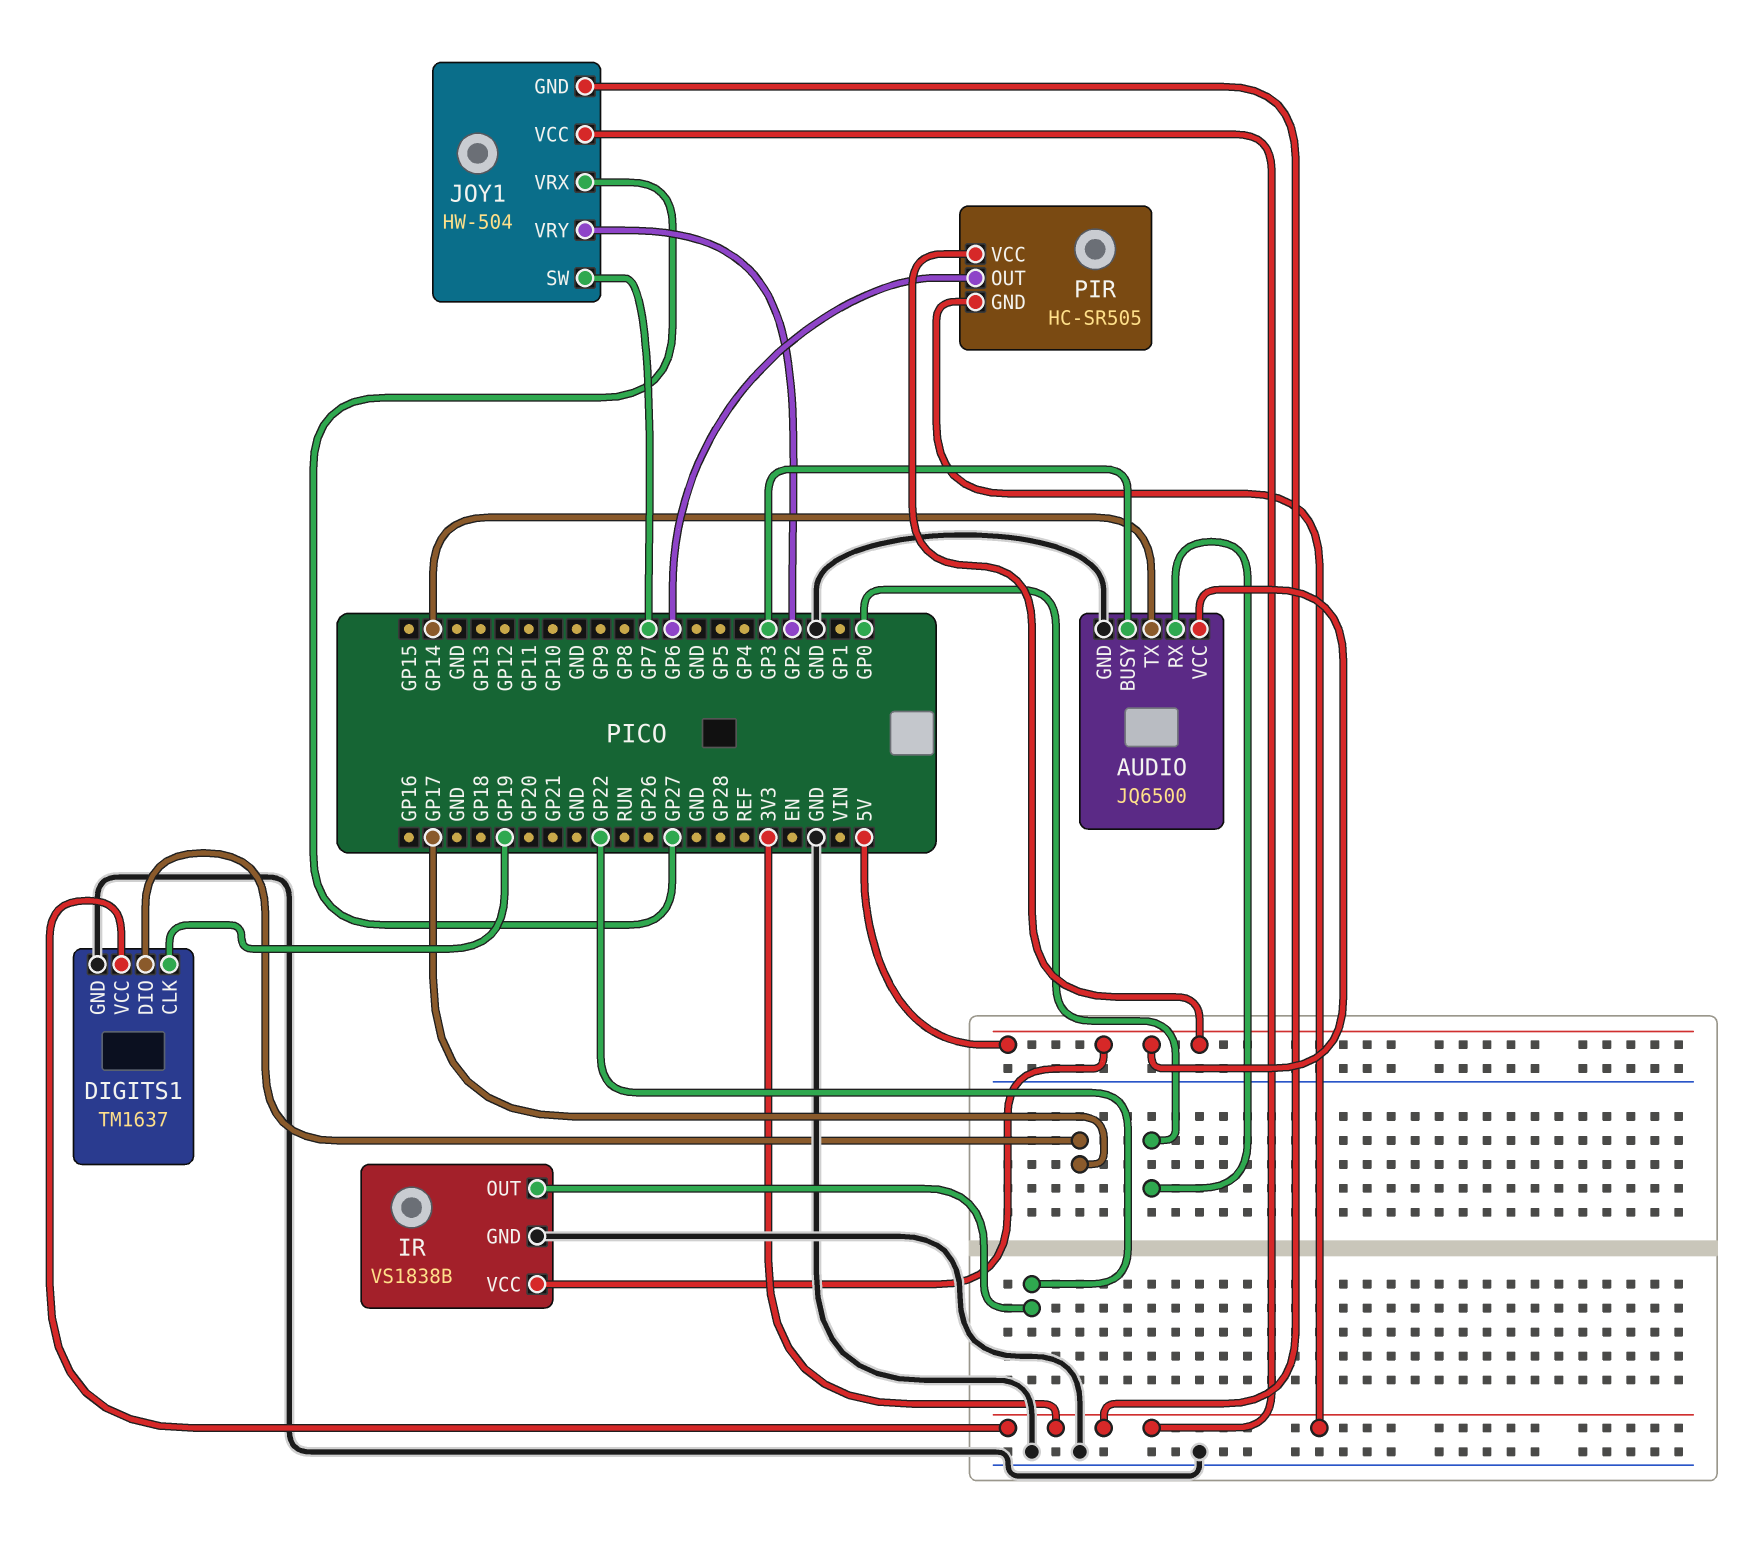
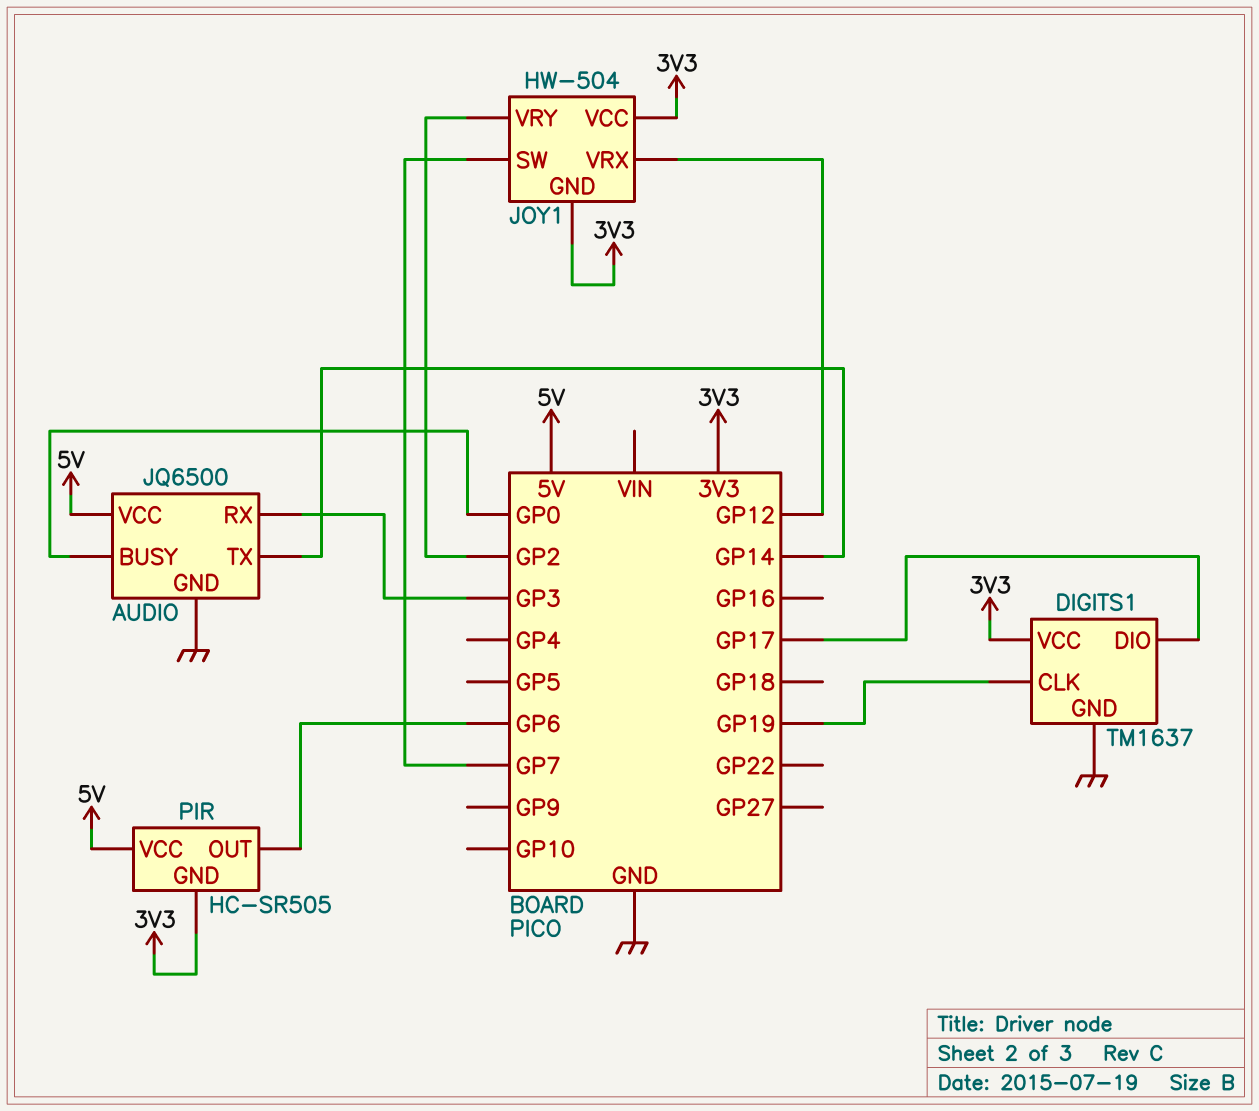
AUDIO pin BUSY: GP3 -> GP0
AUDIO pin RX: GP0 -> GP3
IR: VS1838B -> none
IR pin GND: GND -> none
IR pin OUT: GP22 -> none
IR pin VCC: 5V -> none
JOY1 pin VRX: GP27 -> GP12

